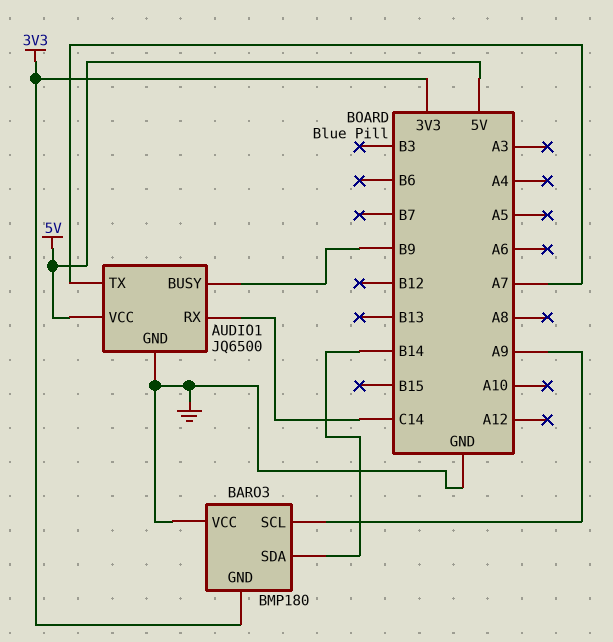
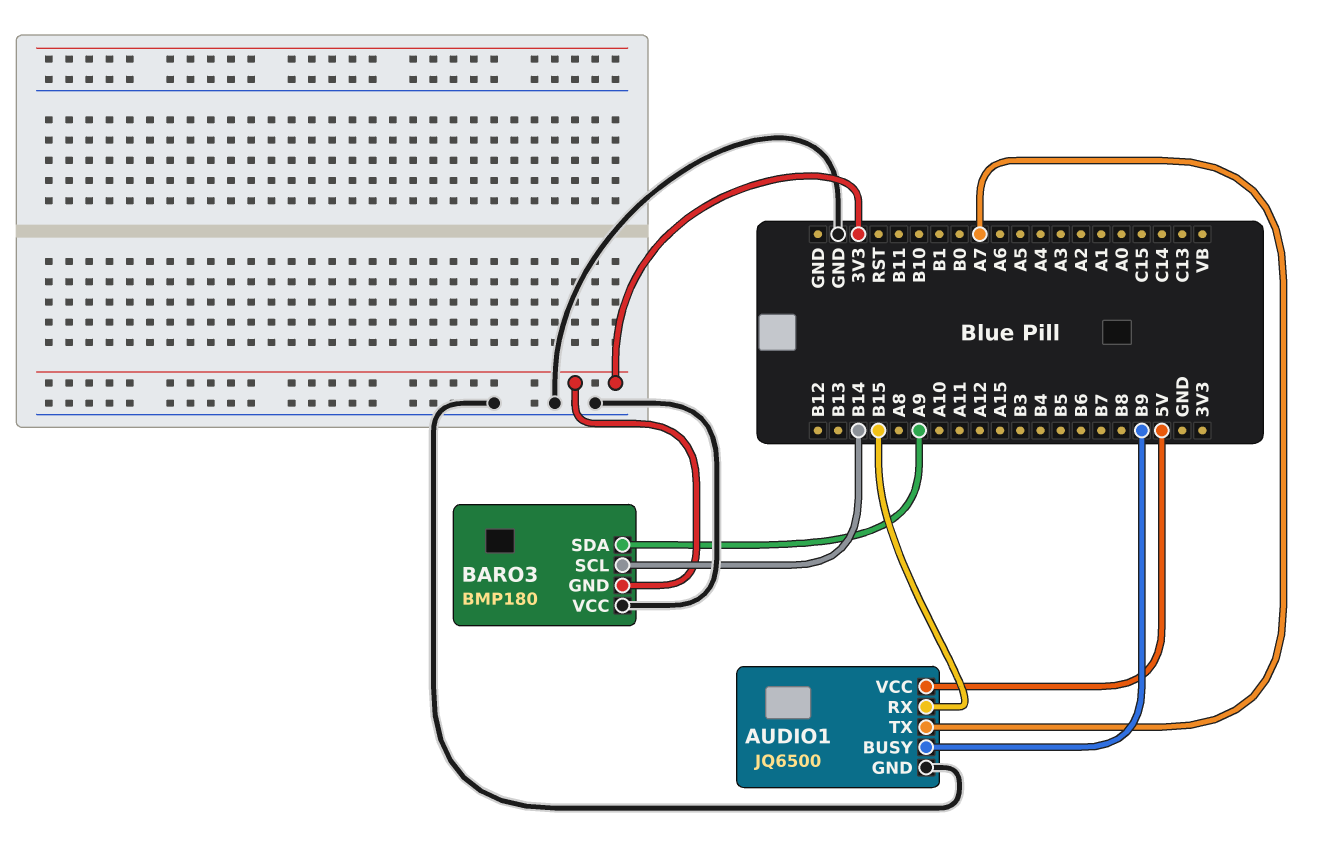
AUDIO1 pin RX: C14 -> B15
BARO3 pin SCL: A9 -> B14
BARO3 pin SDA: B14 -> A9

